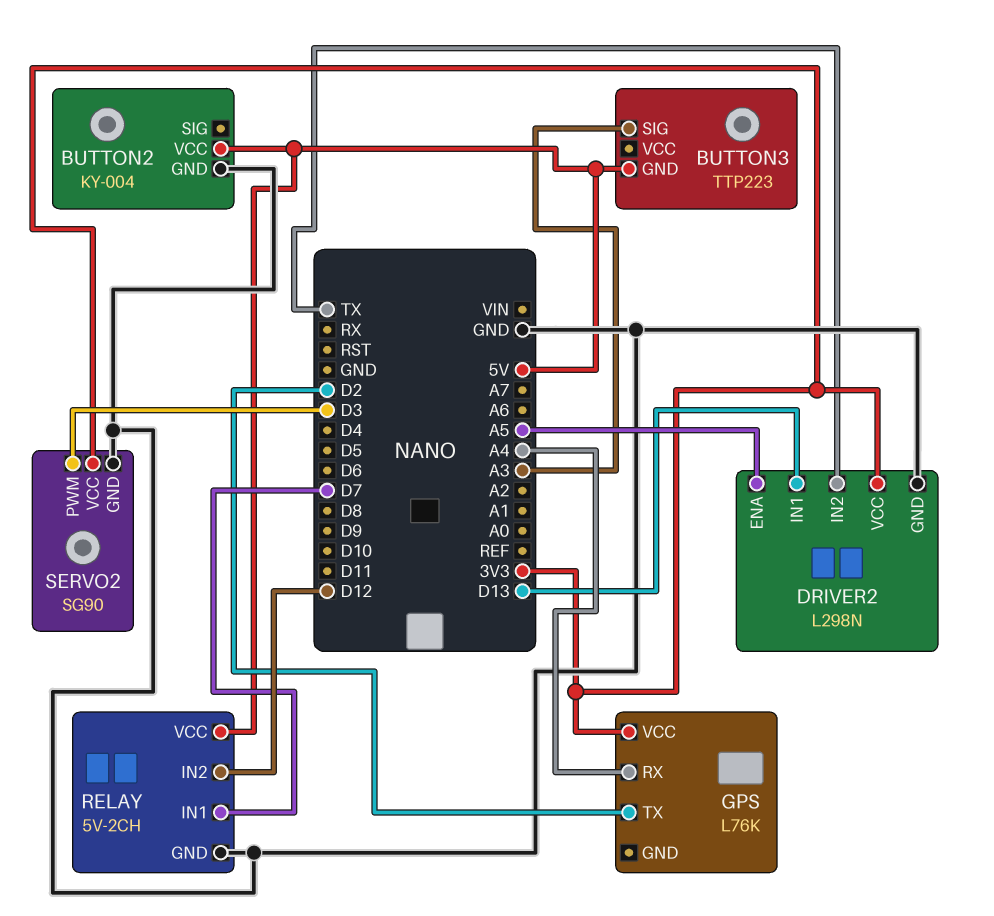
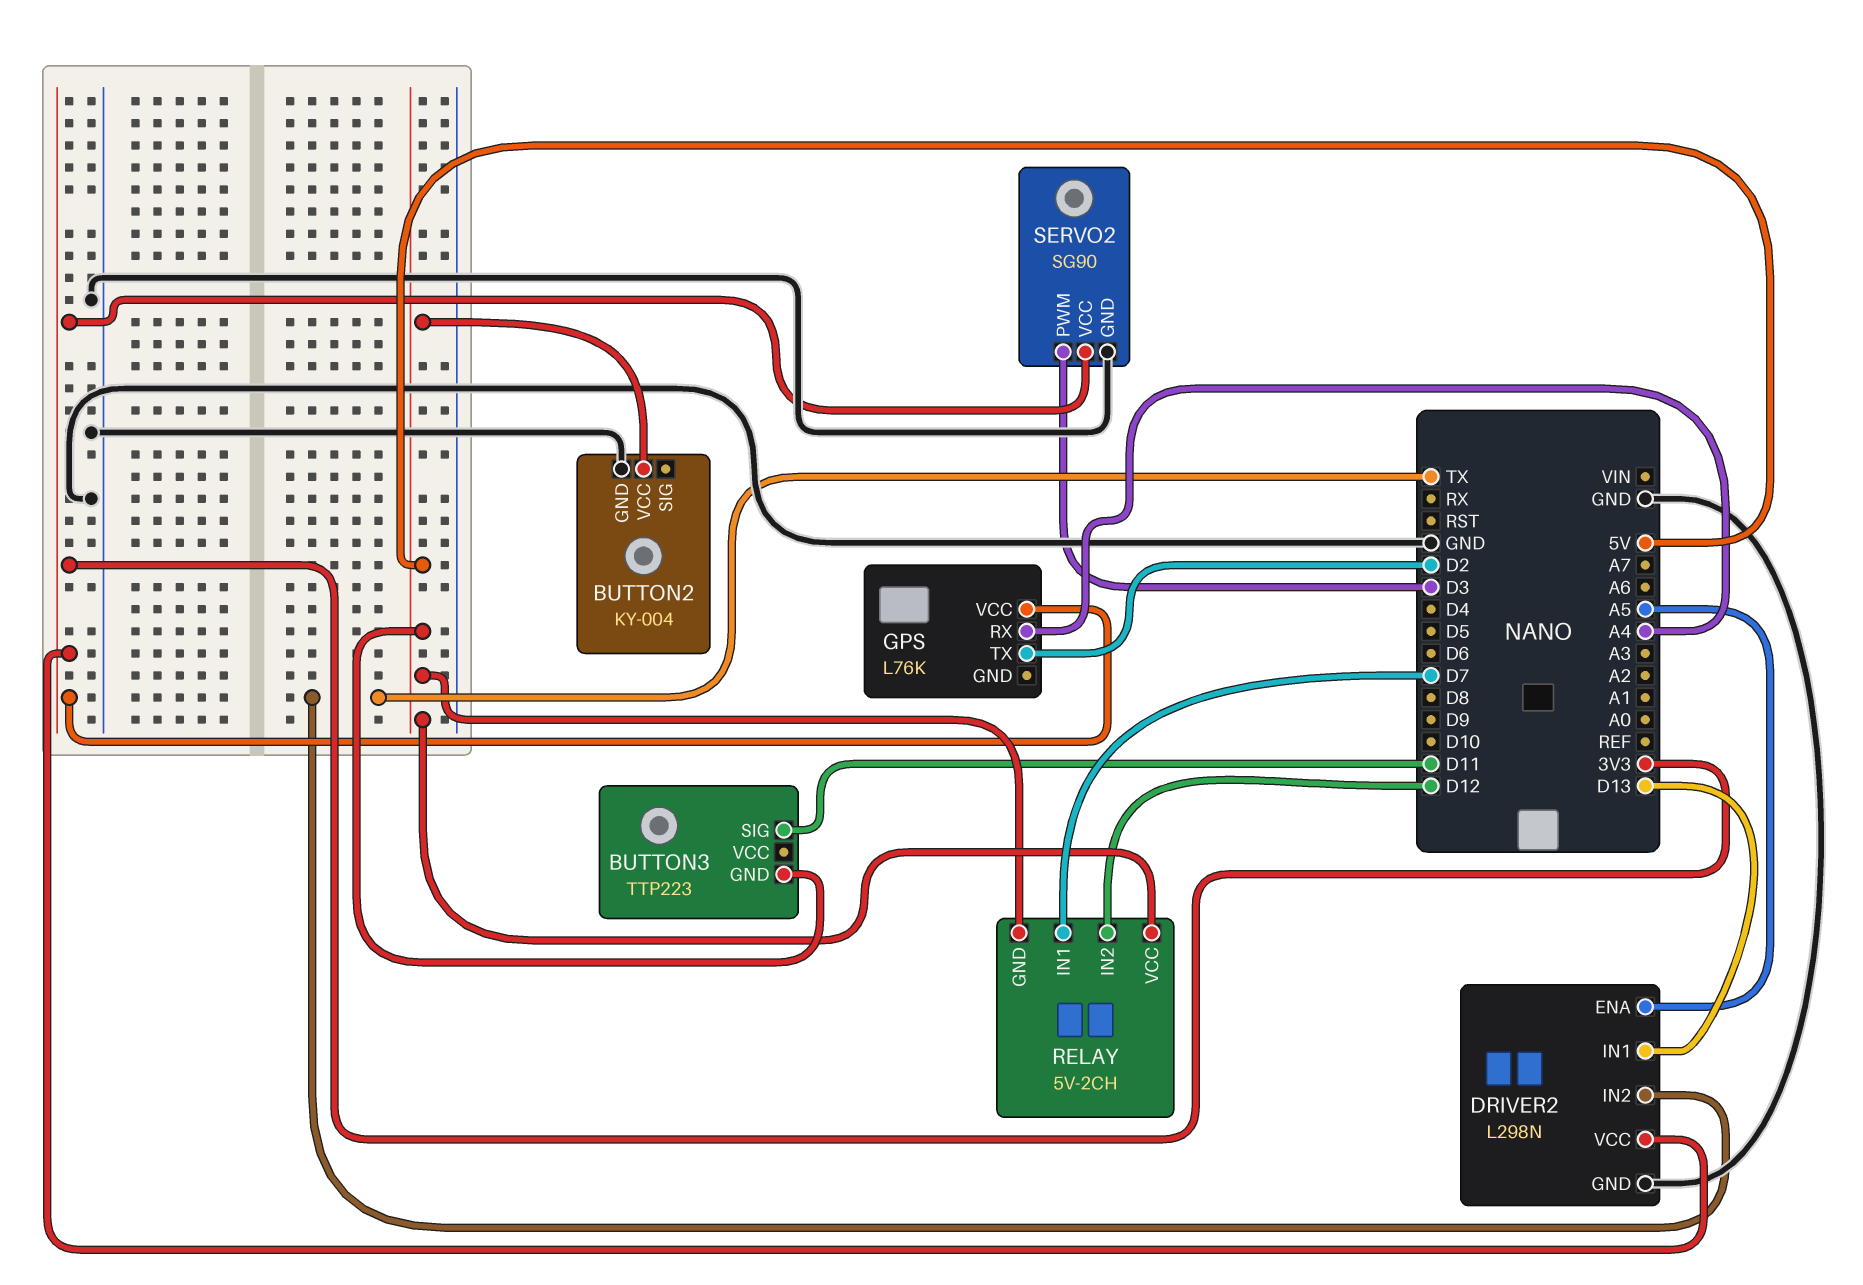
BUTTON3 pin SIG: A3 -> D11
RELAY pin GND: GND -> 5V

